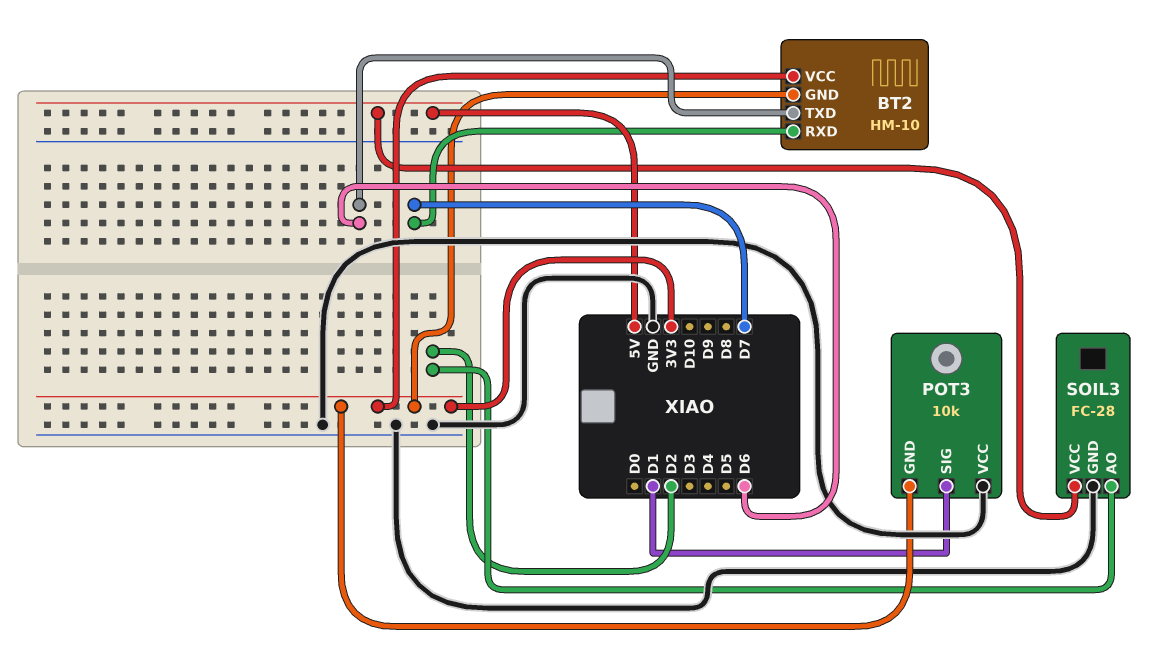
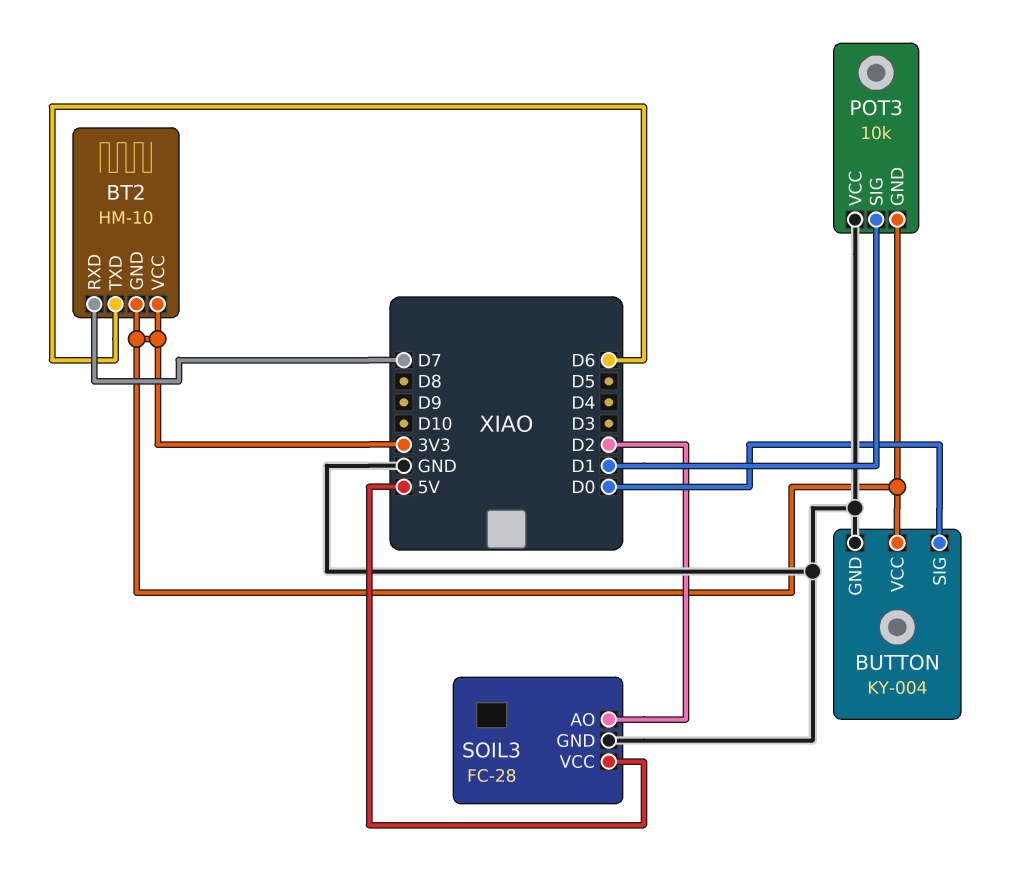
BUTTON: none -> KY-004
BUTTON pin GND: none -> GND
BUTTON pin SIG: none -> D0
BUTTON pin VCC: none -> 3V3

